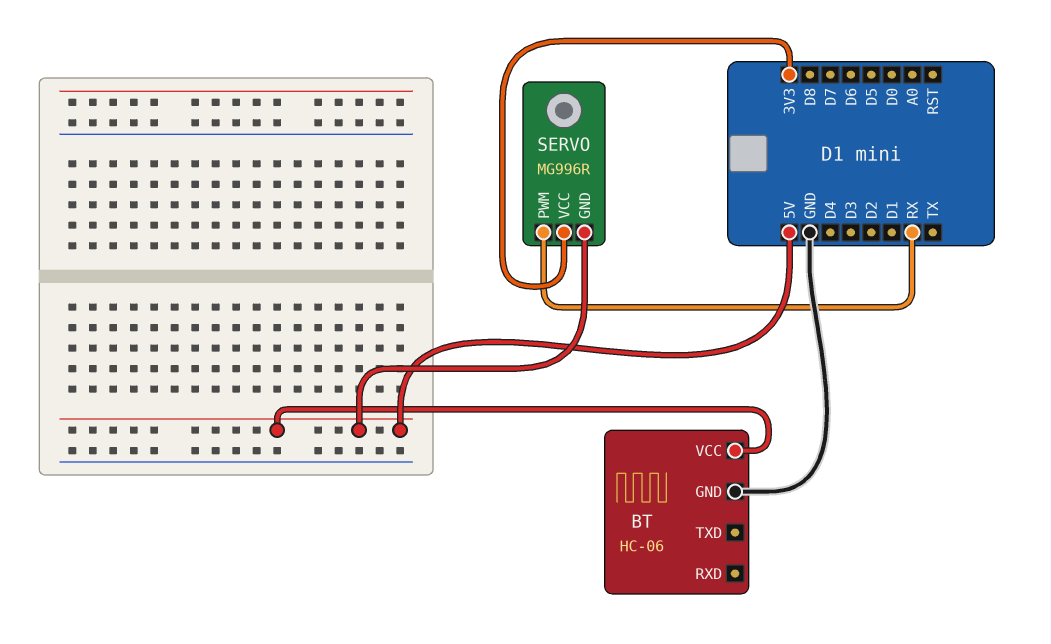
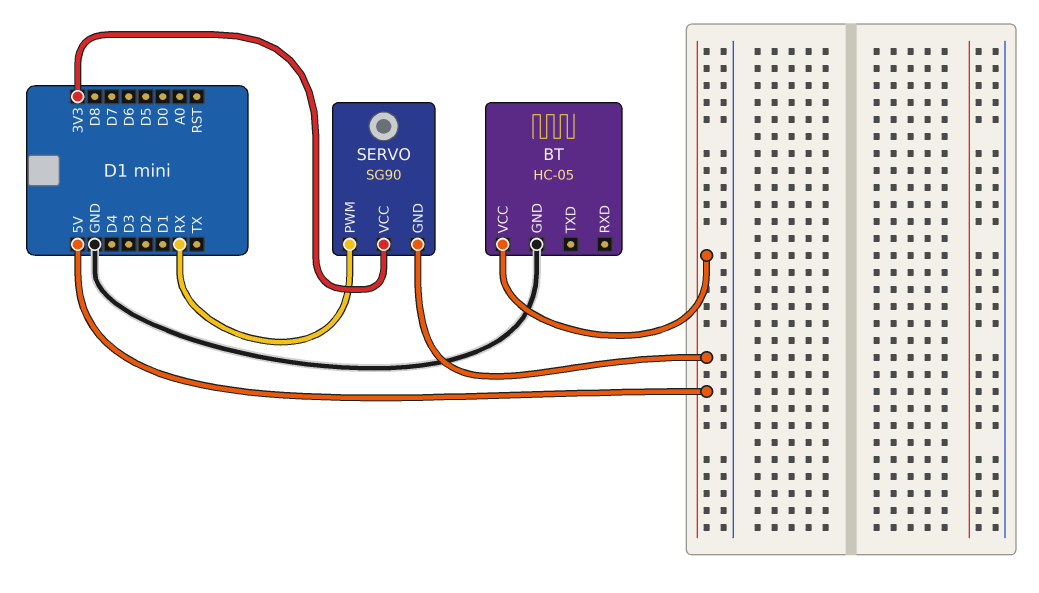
BT: HC-06 -> HC-05
SERVO: MG996R -> SG90

